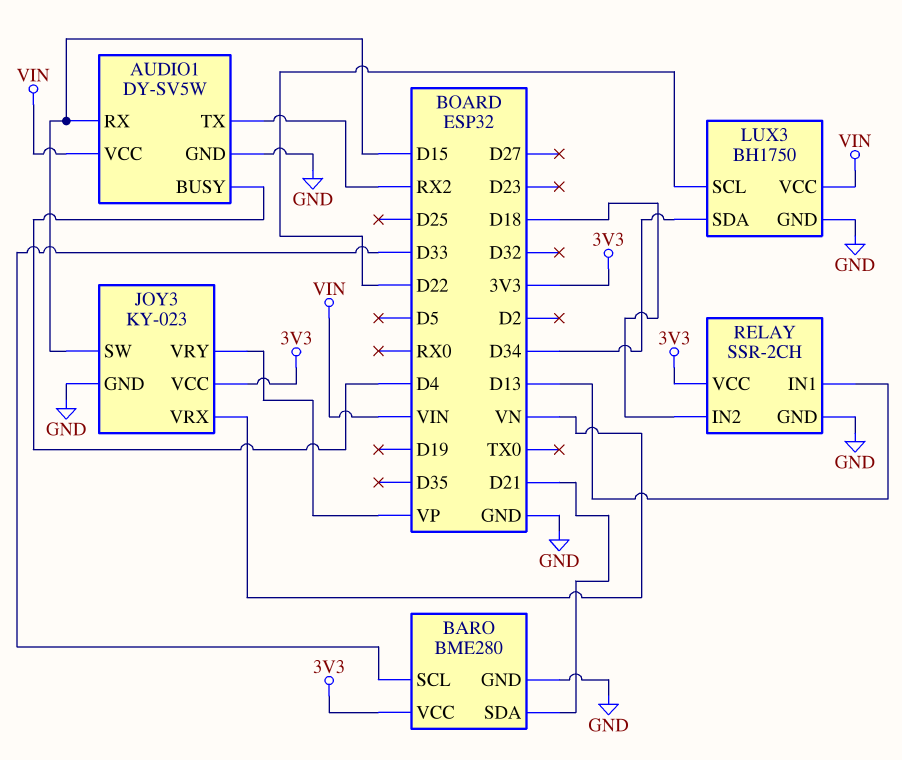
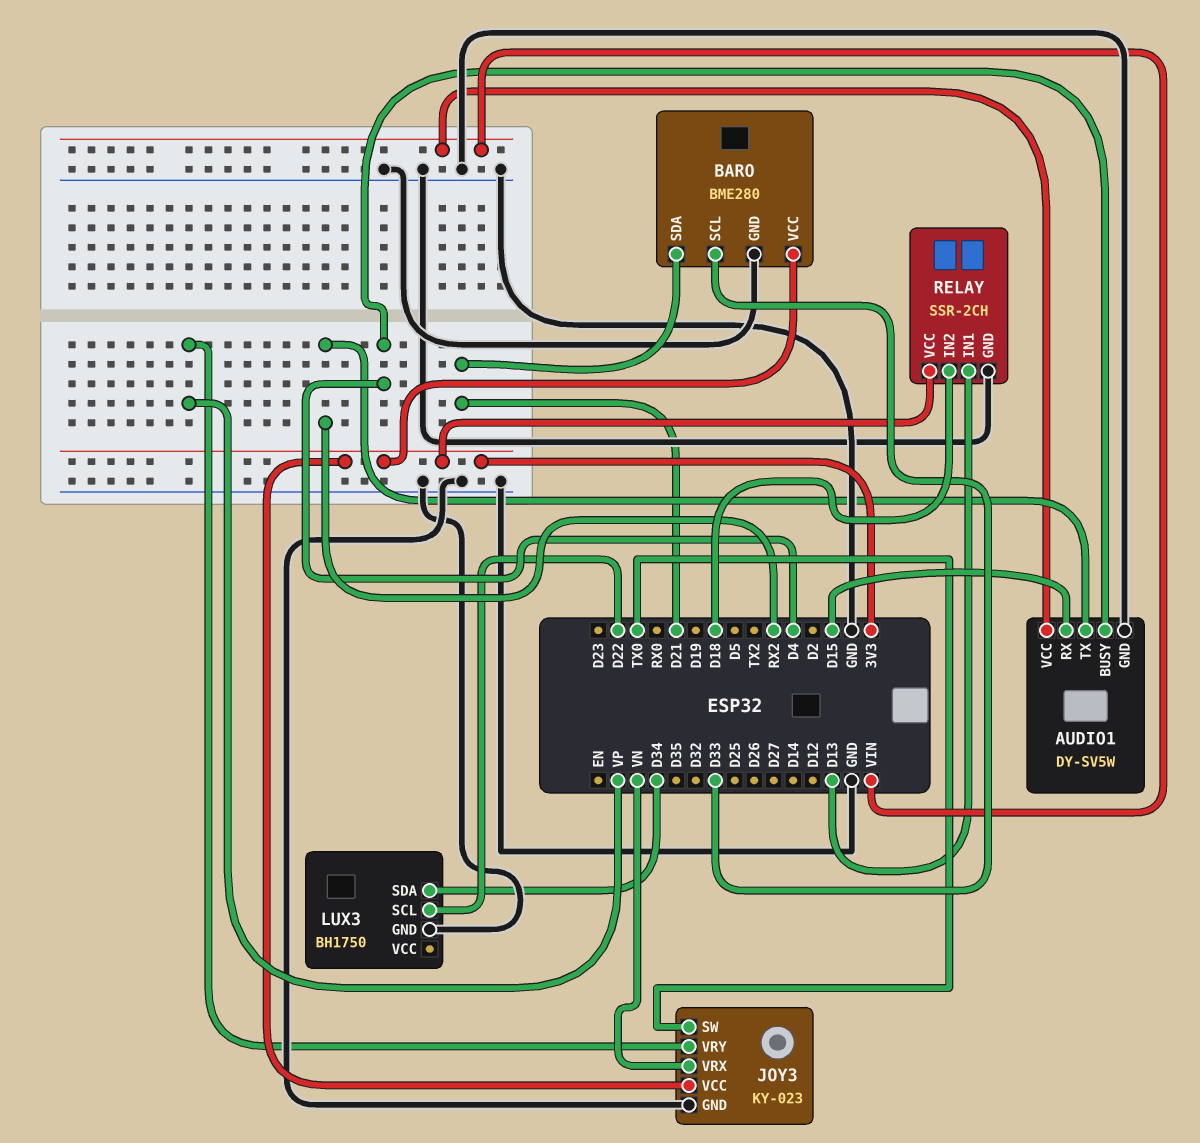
JOY3 pin SW: D15 -> TX0
LUX3 pin VCC: VIN -> none

